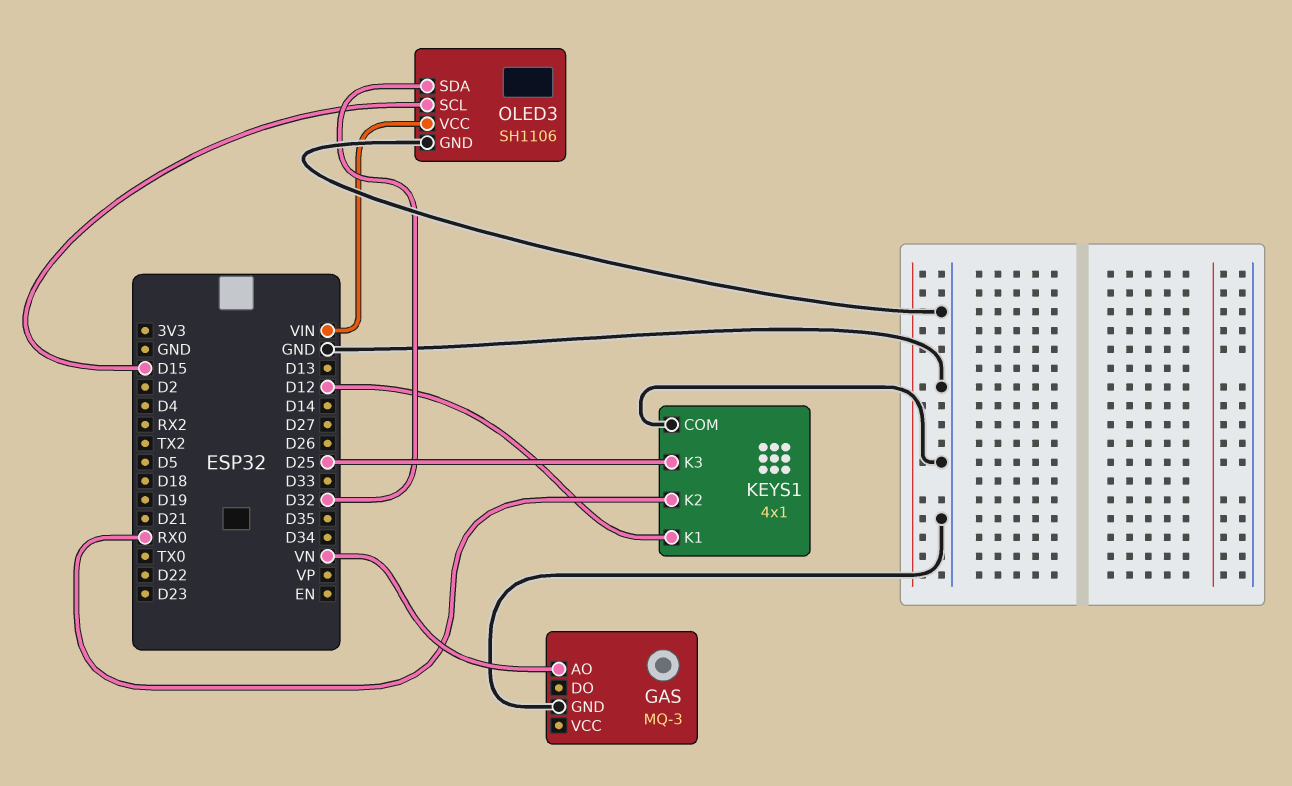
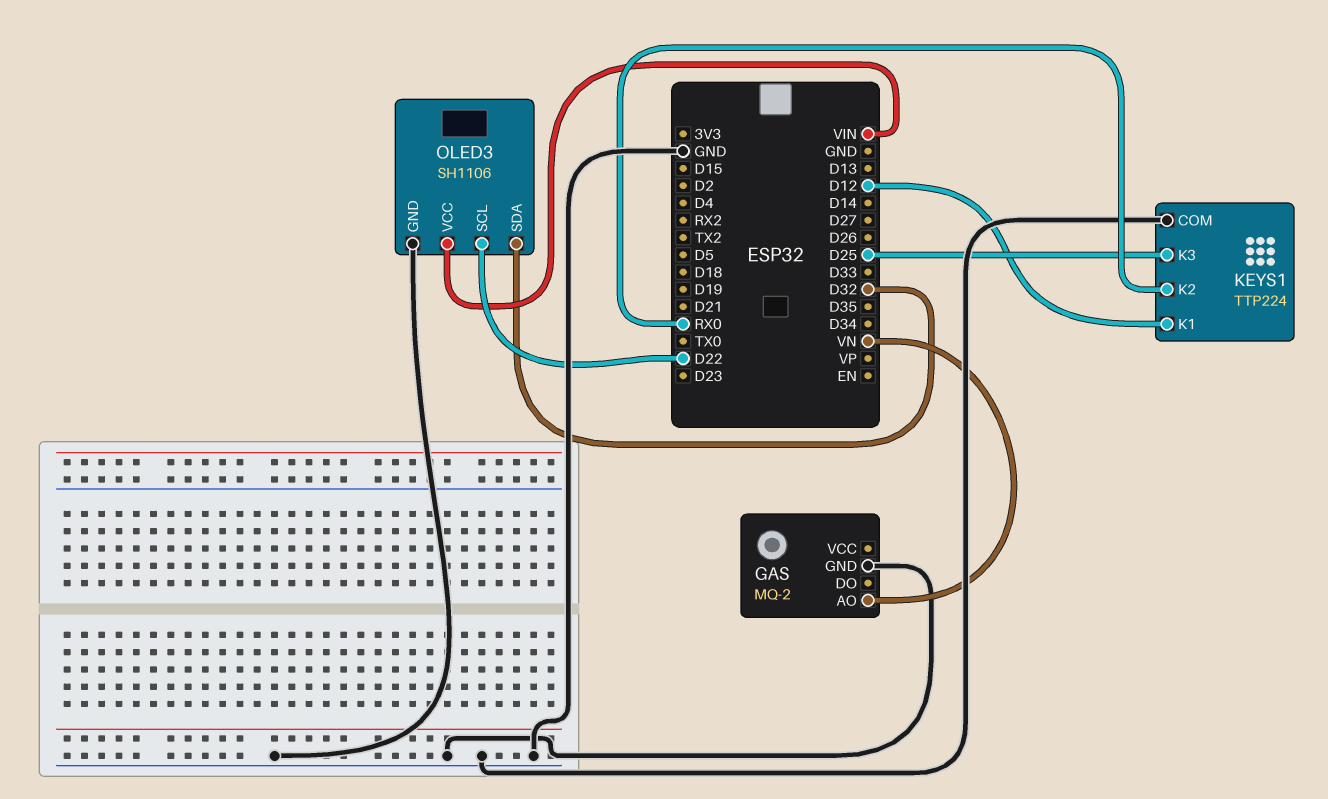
GAS: MQ-3 -> MQ-2
KEYS1: 4x1 -> TTP224
OLED3 pin SCL: D15 -> D22

